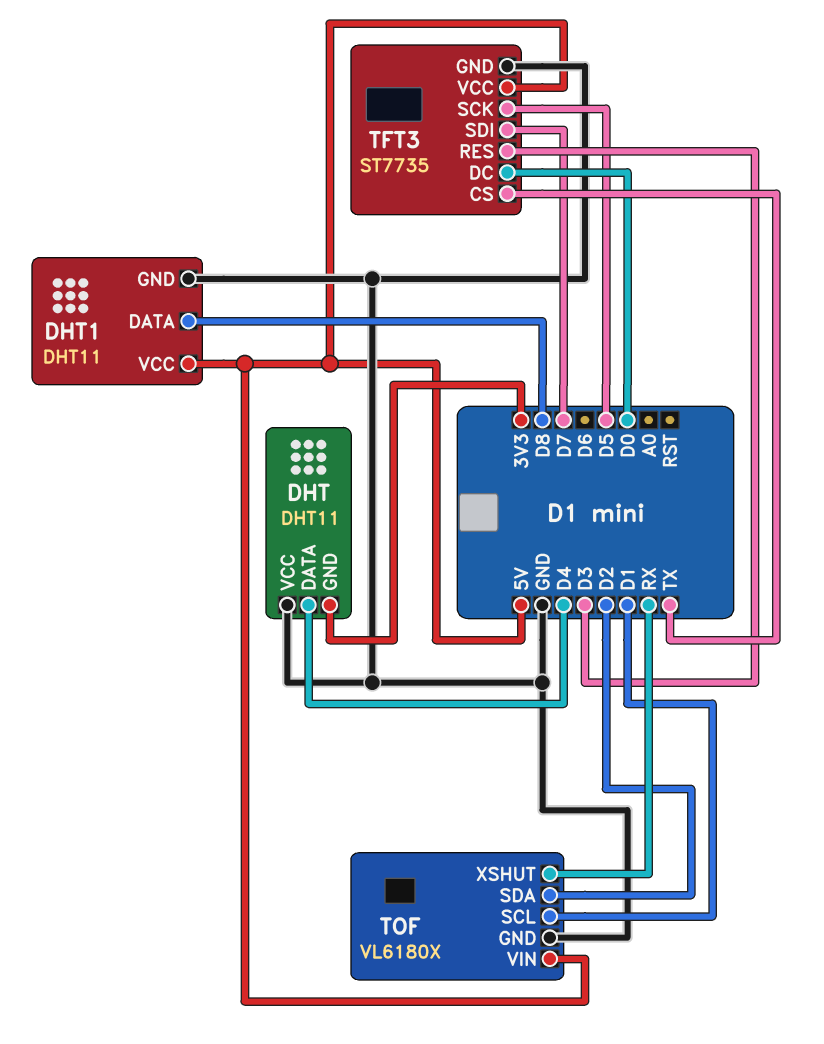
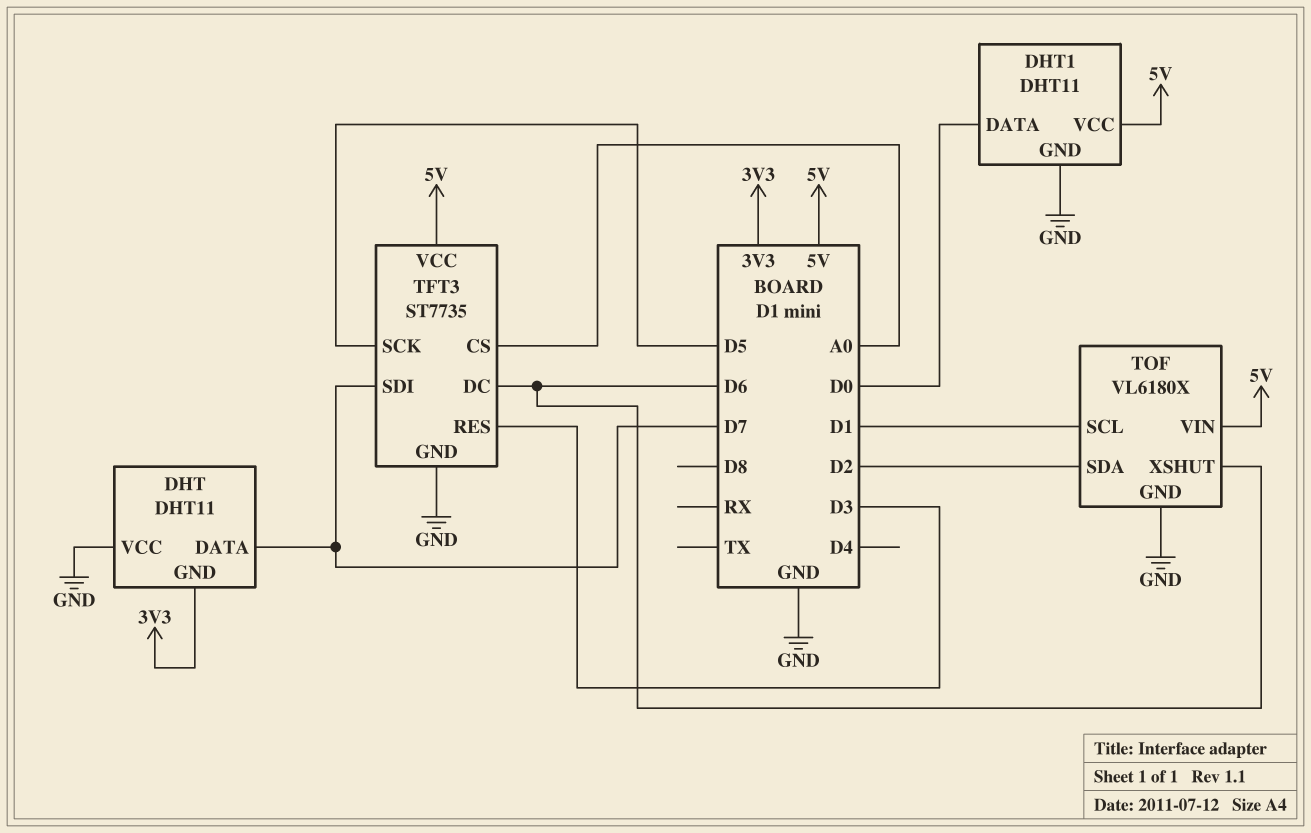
DHT pin DATA: D4 -> D7
DHT1 pin DATA: D8 -> D0
TFT3 pin CS: TX -> A0
TFT3 pin DC: D0 -> D6
TOF pin XSHUT: RX -> D6

